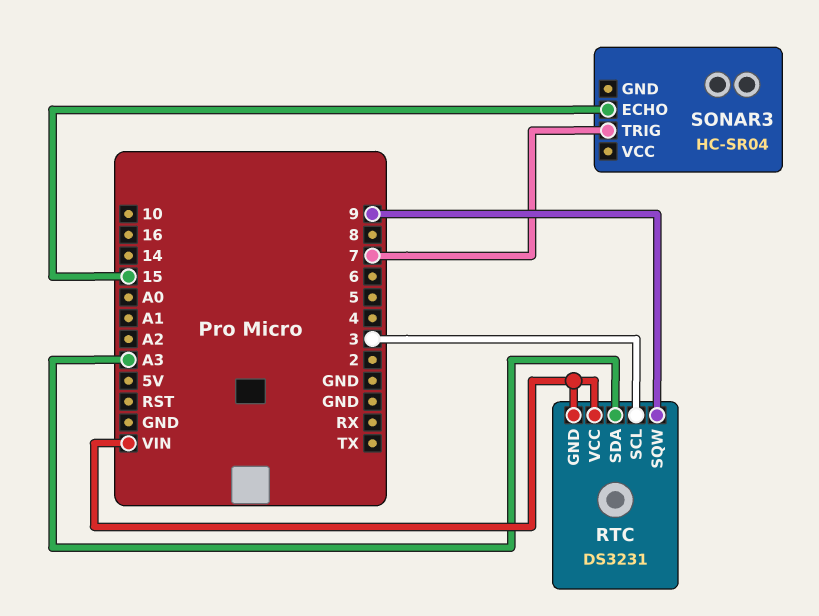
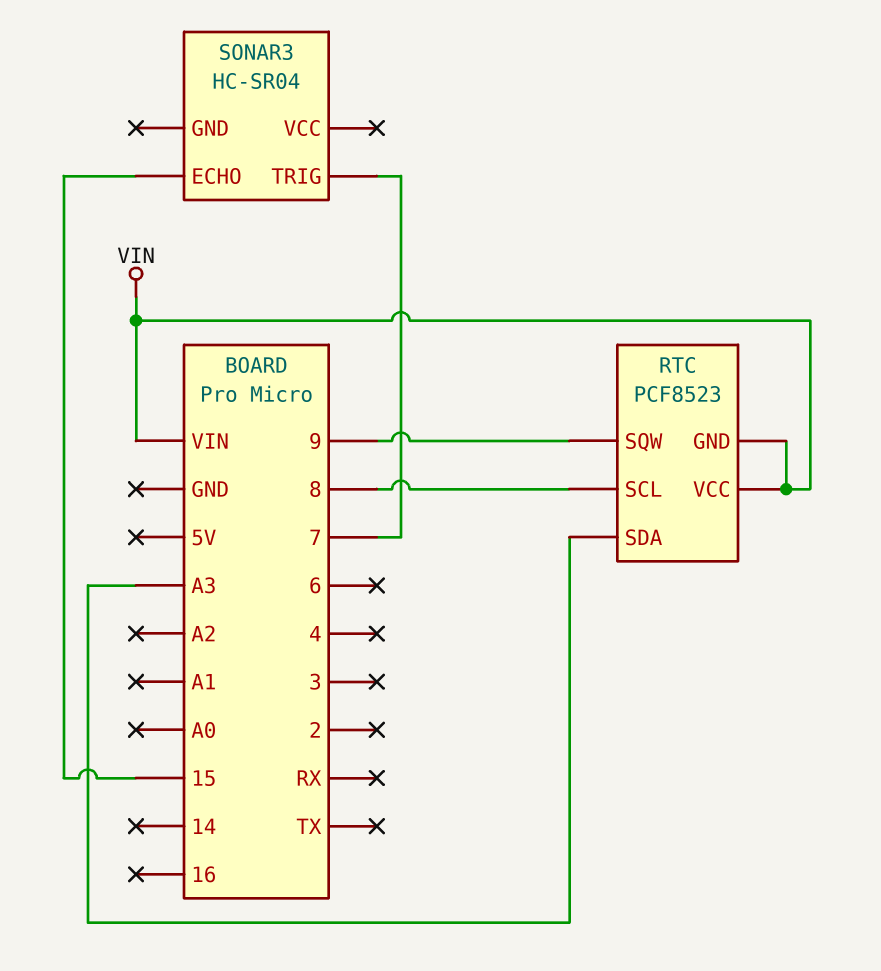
RTC: DS3231 -> PCF8523
RTC pin SCL: 3 -> 8

